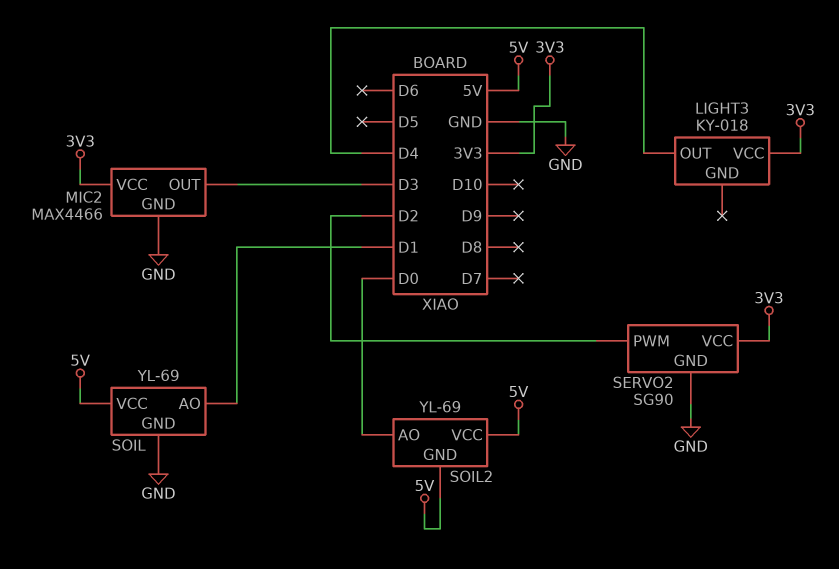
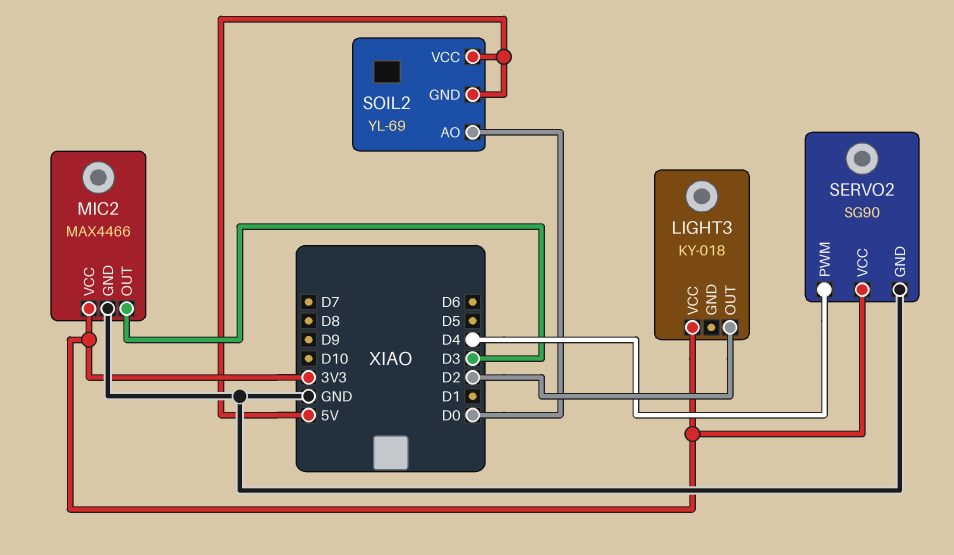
LIGHT3 pin OUT: D4 -> D2
SERVO2 pin PWM: D2 -> D4
SOIL: YL-69 -> none
SOIL pin AO: D1 -> none
SOIL pin GND: GND -> none
SOIL pin VCC: 5V -> none

